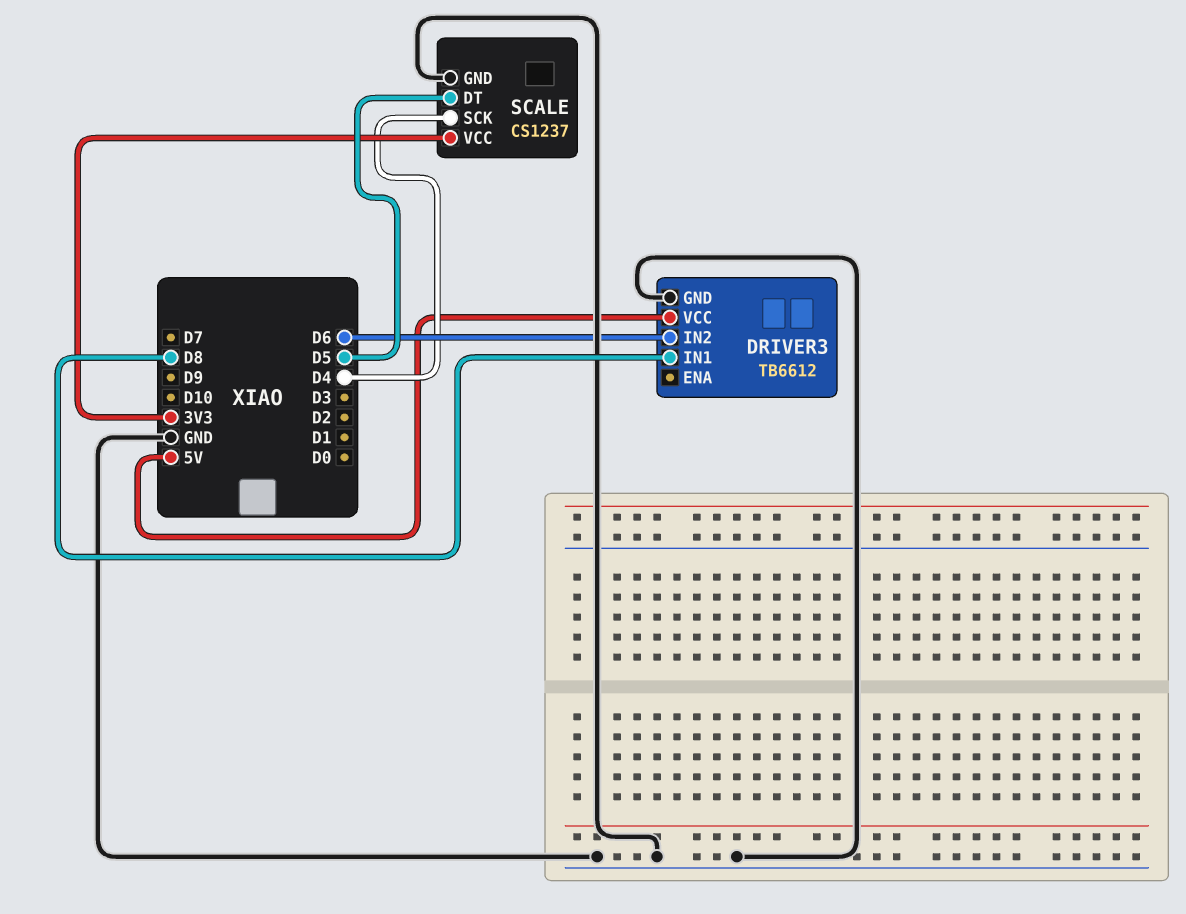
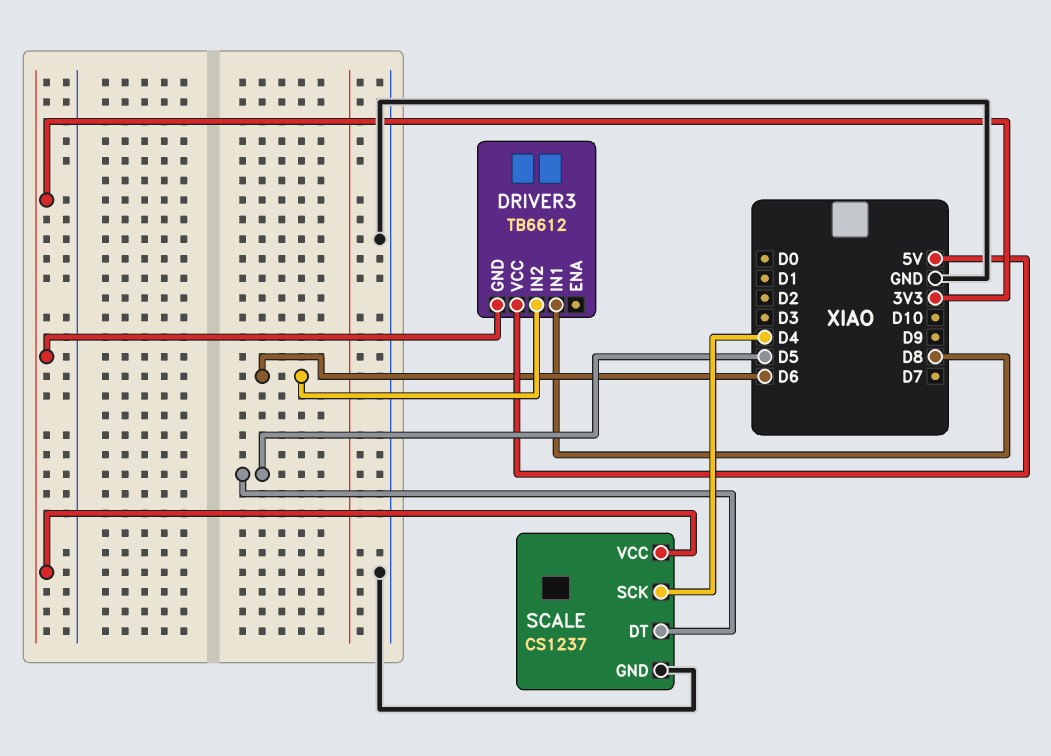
DRIVER3 pin GND: GND -> 3V3

